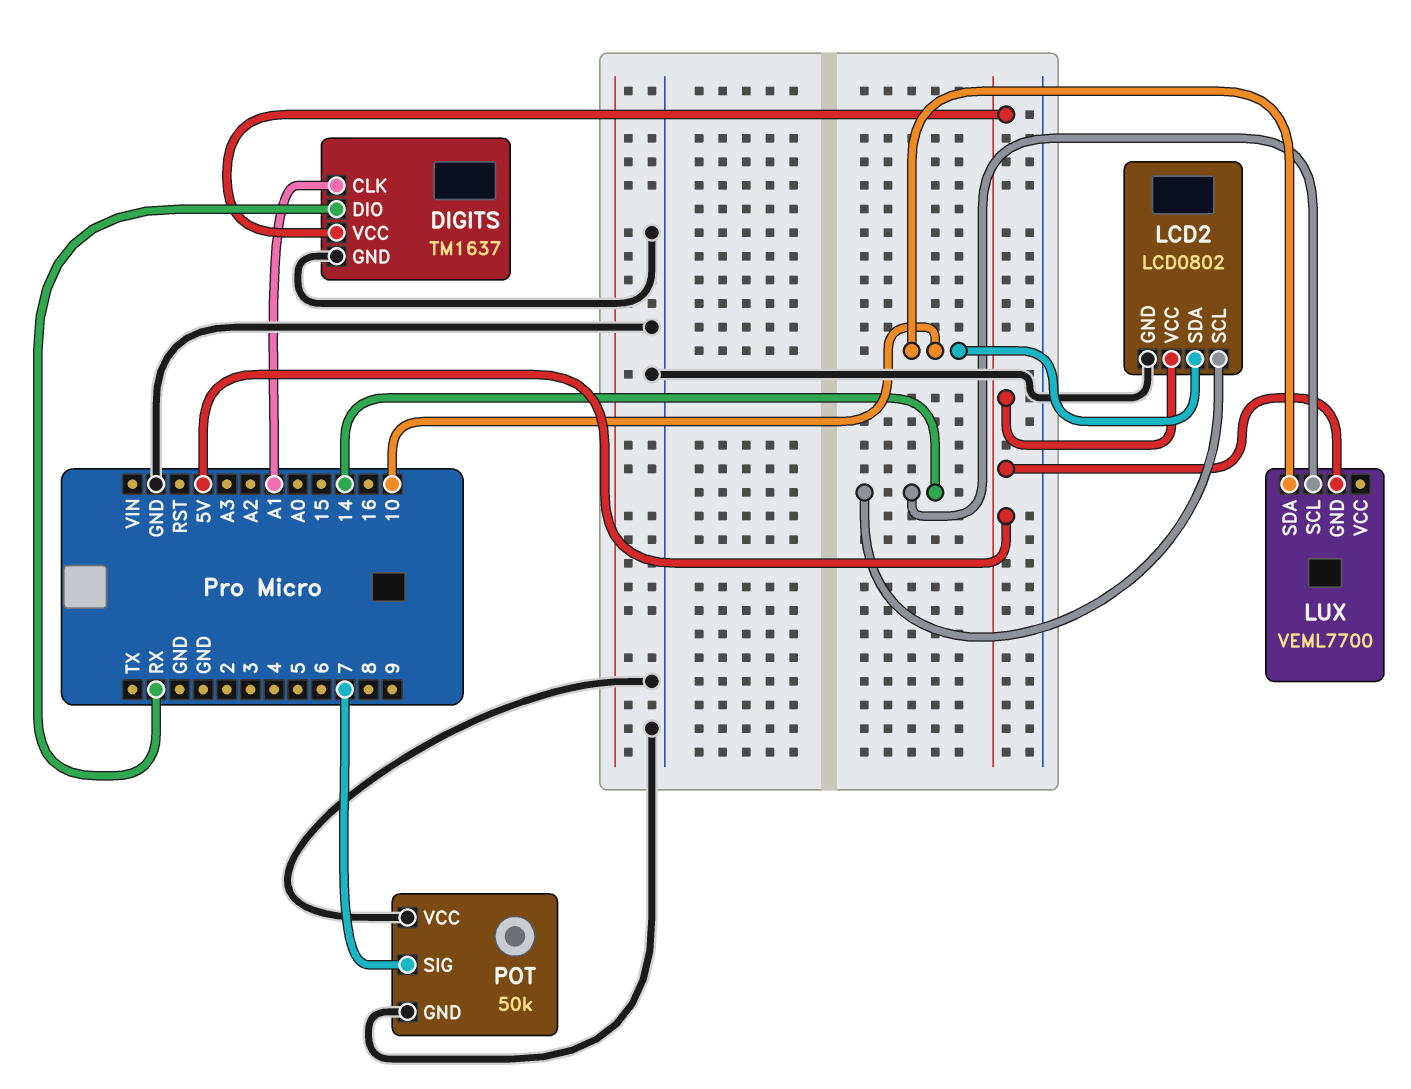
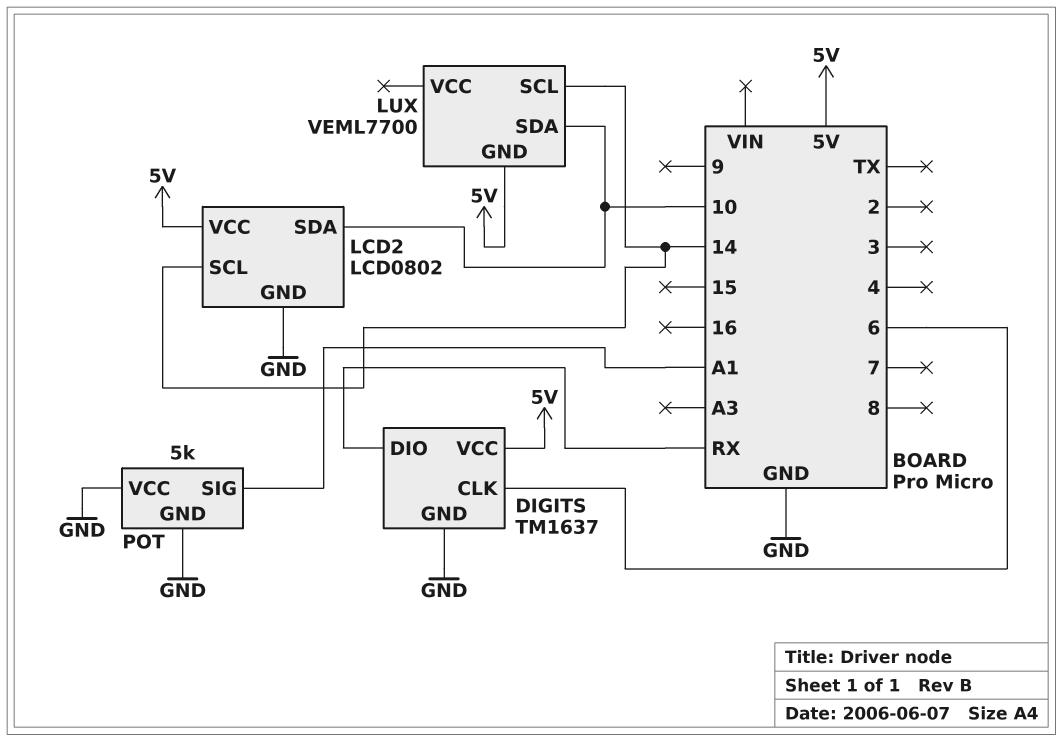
DIGITS pin CLK: A1 -> 6
POT: 50k -> 5k
POT pin SIG: 7 -> A1

